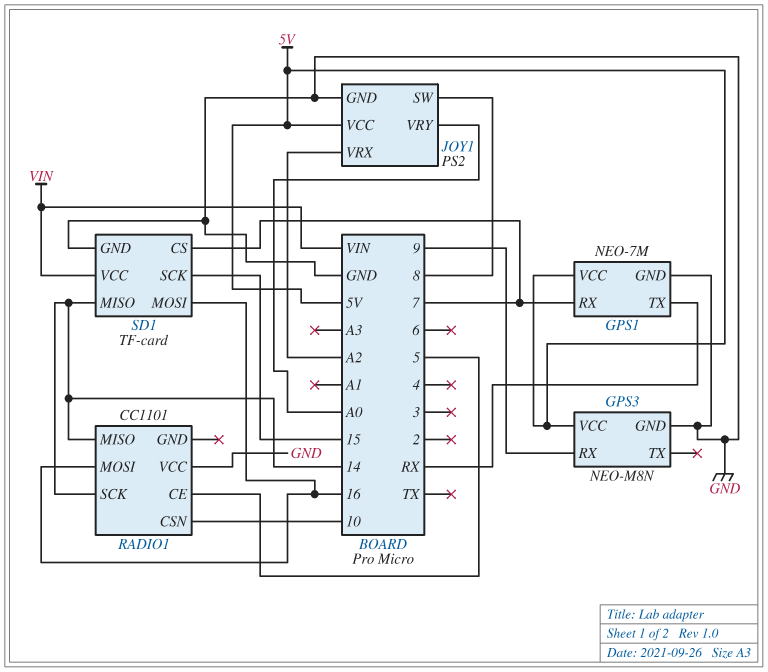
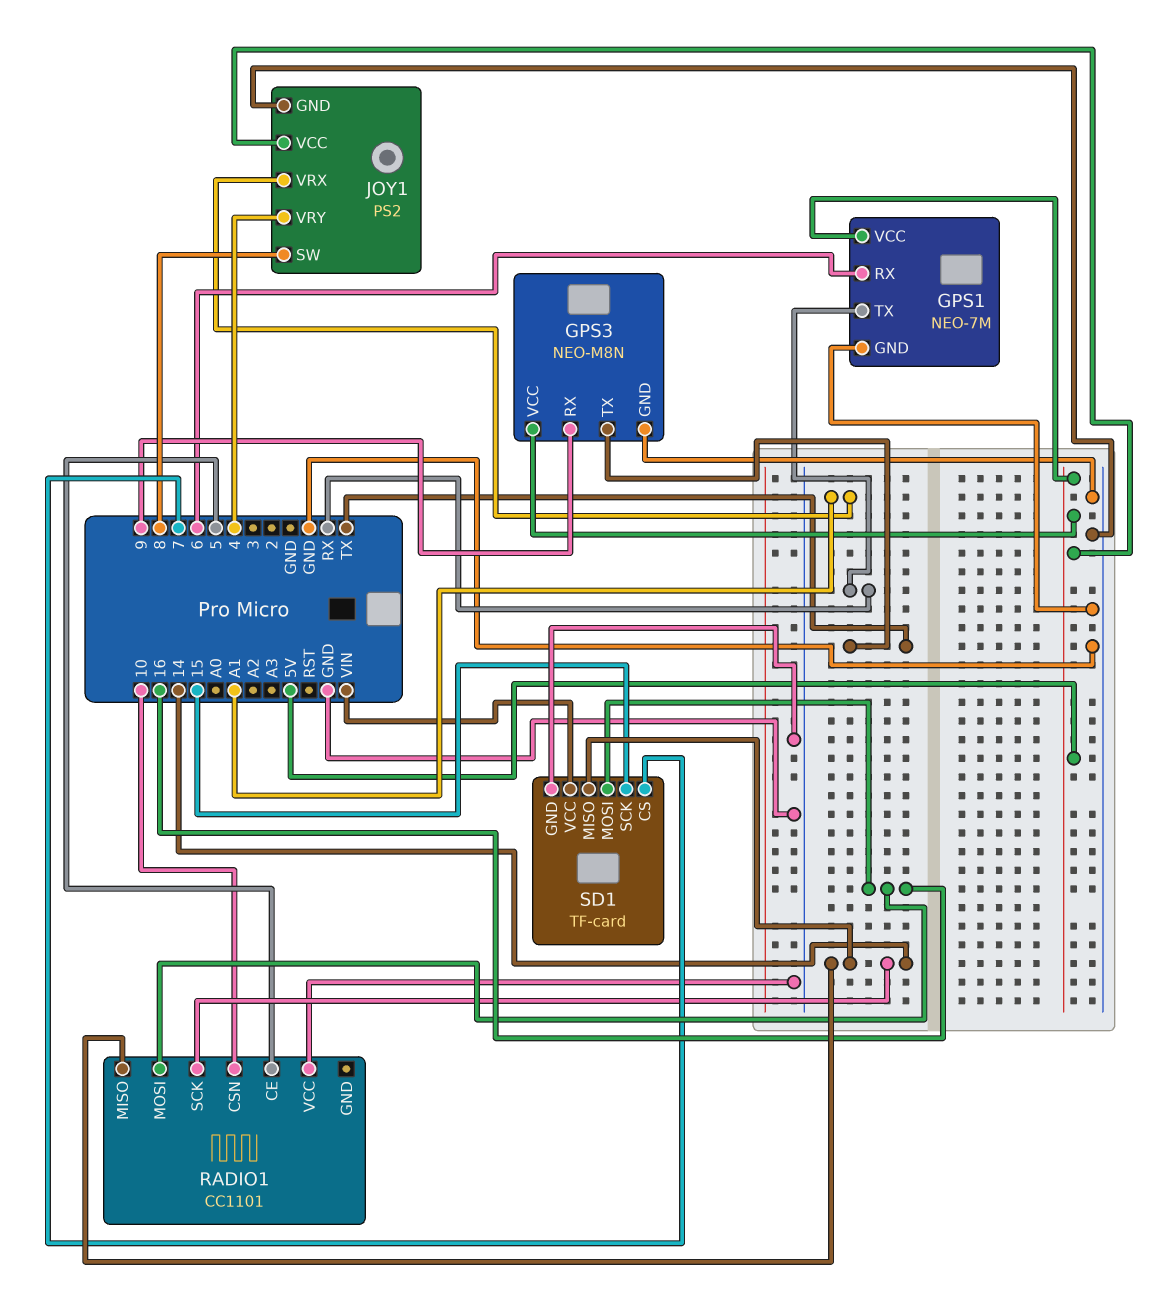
GPS1 pin RX: 7 -> 6
GPS3 pin TX: none -> TX
JOY1 pin VRX: A2 -> A1
JOY1 pin VRY: A0 -> 4

